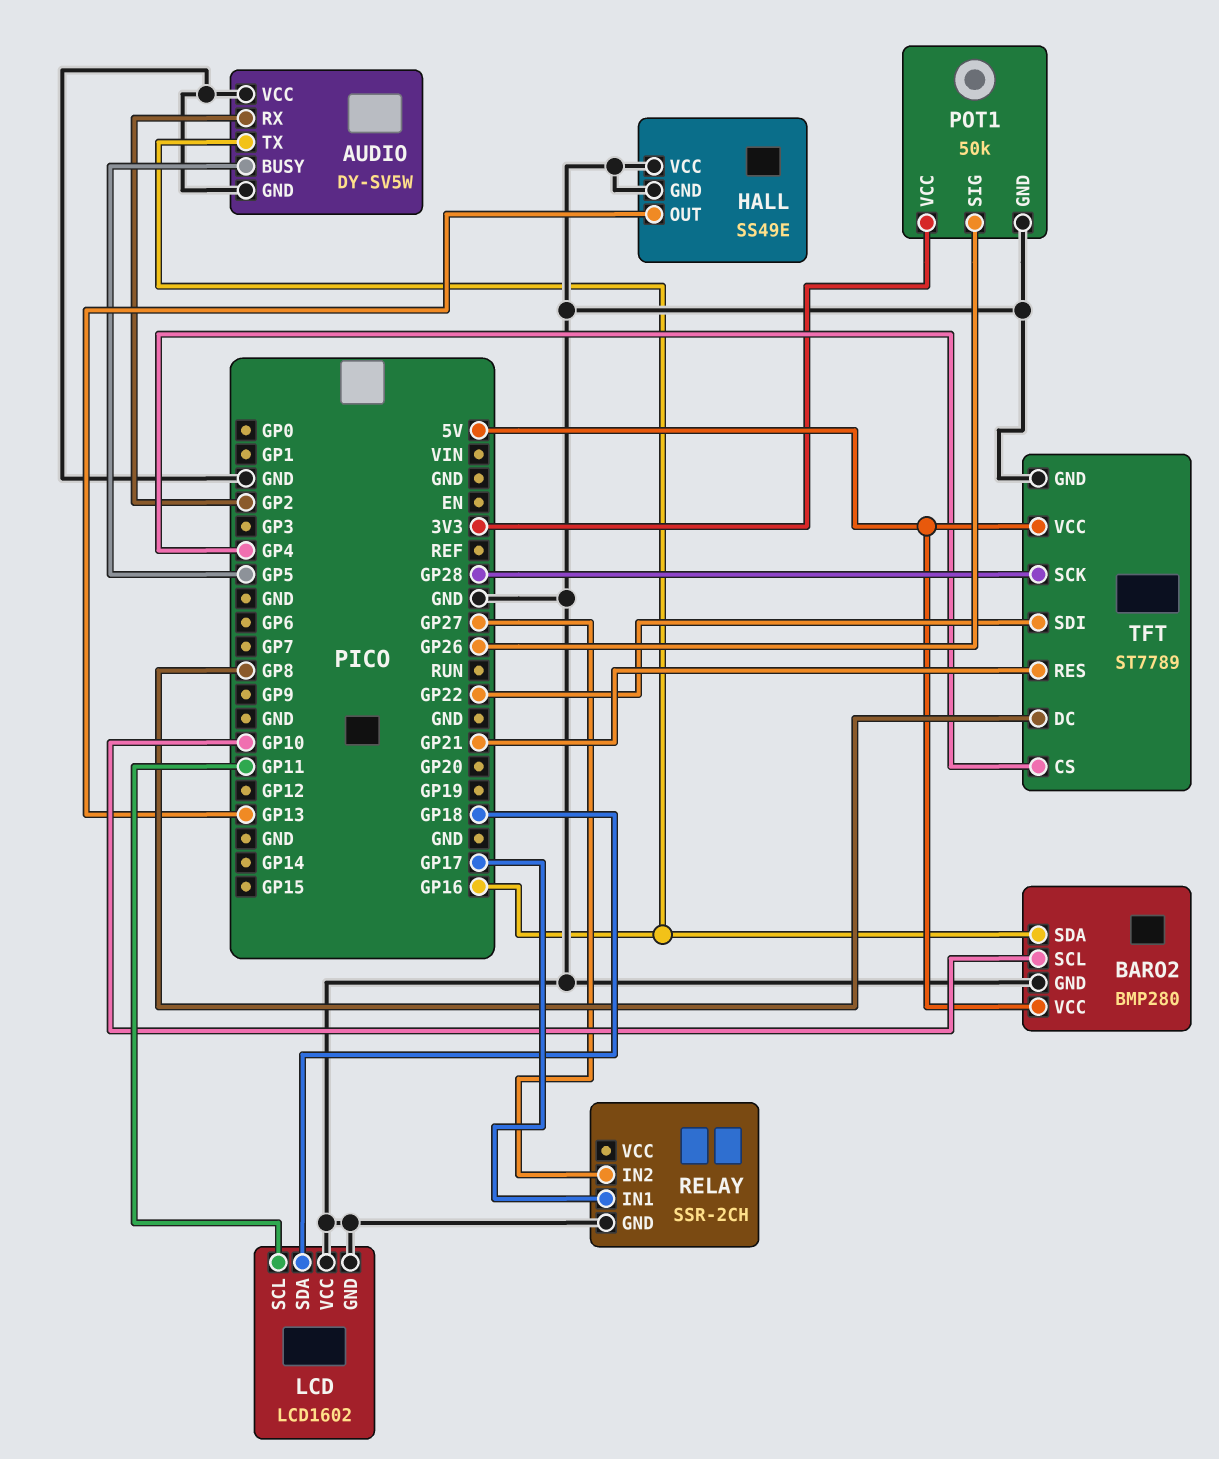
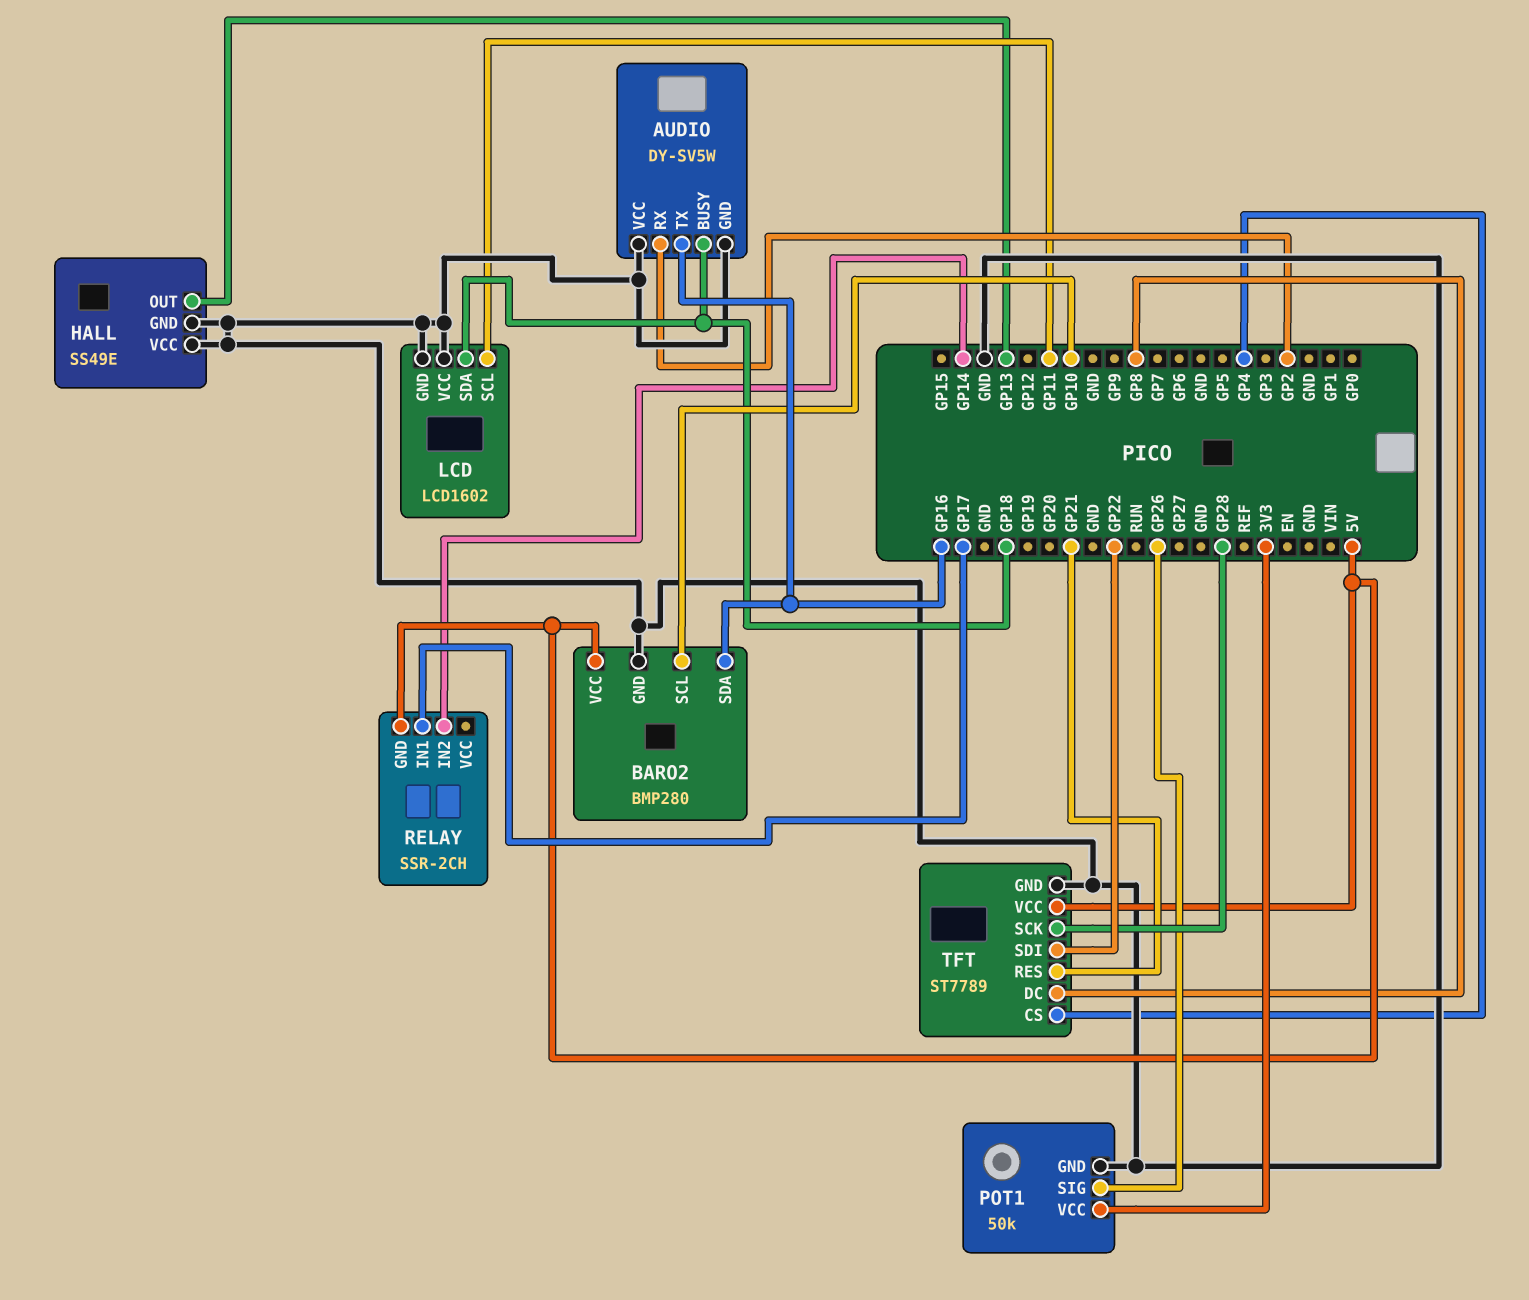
AUDIO pin BUSY: GP5 -> GP18
RELAY pin GND: GND -> 5V
RELAY pin IN2: GP27 -> GP14

